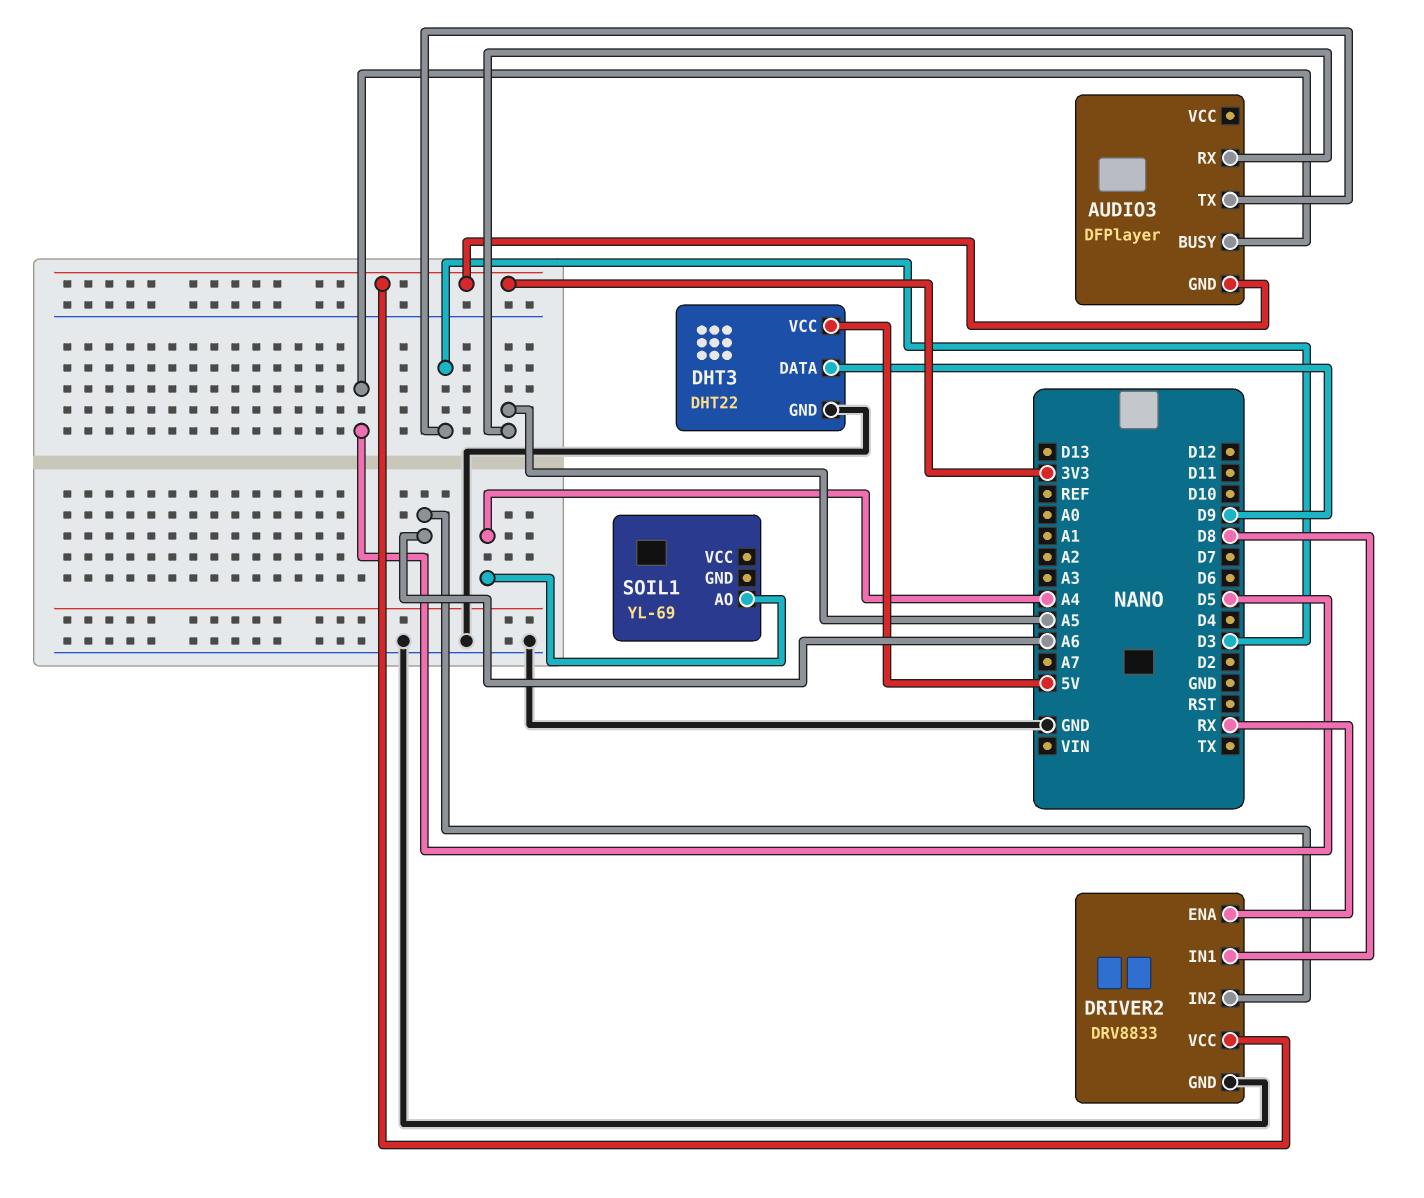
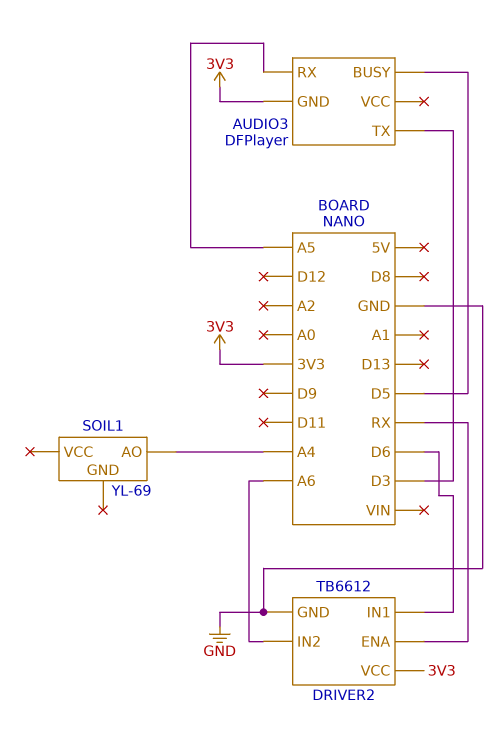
DHT3: DHT22 -> none
DHT3 pin DATA: D9 -> none
DHT3 pin GND: GND -> none
DHT3 pin VCC: 5V -> none
DRIVER2: DRV8833 -> TB6612
DRIVER2 pin IN1: D8 -> D6

